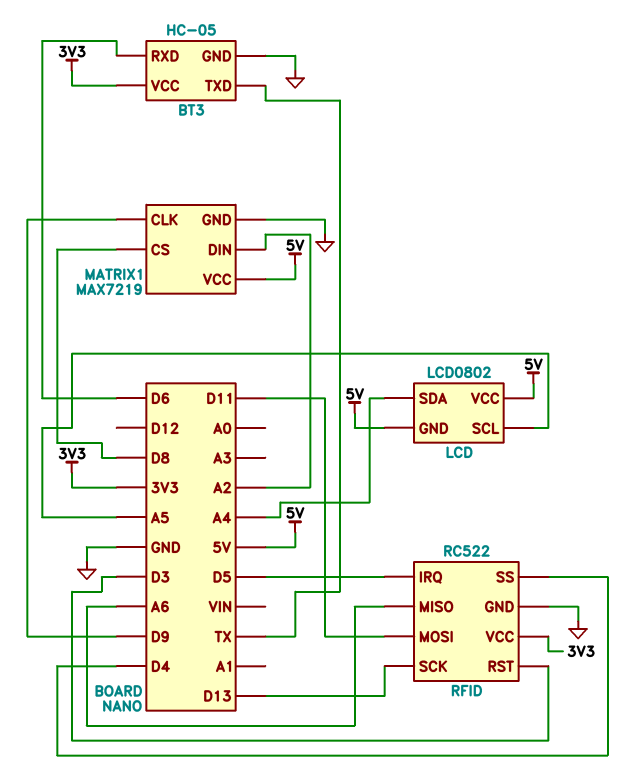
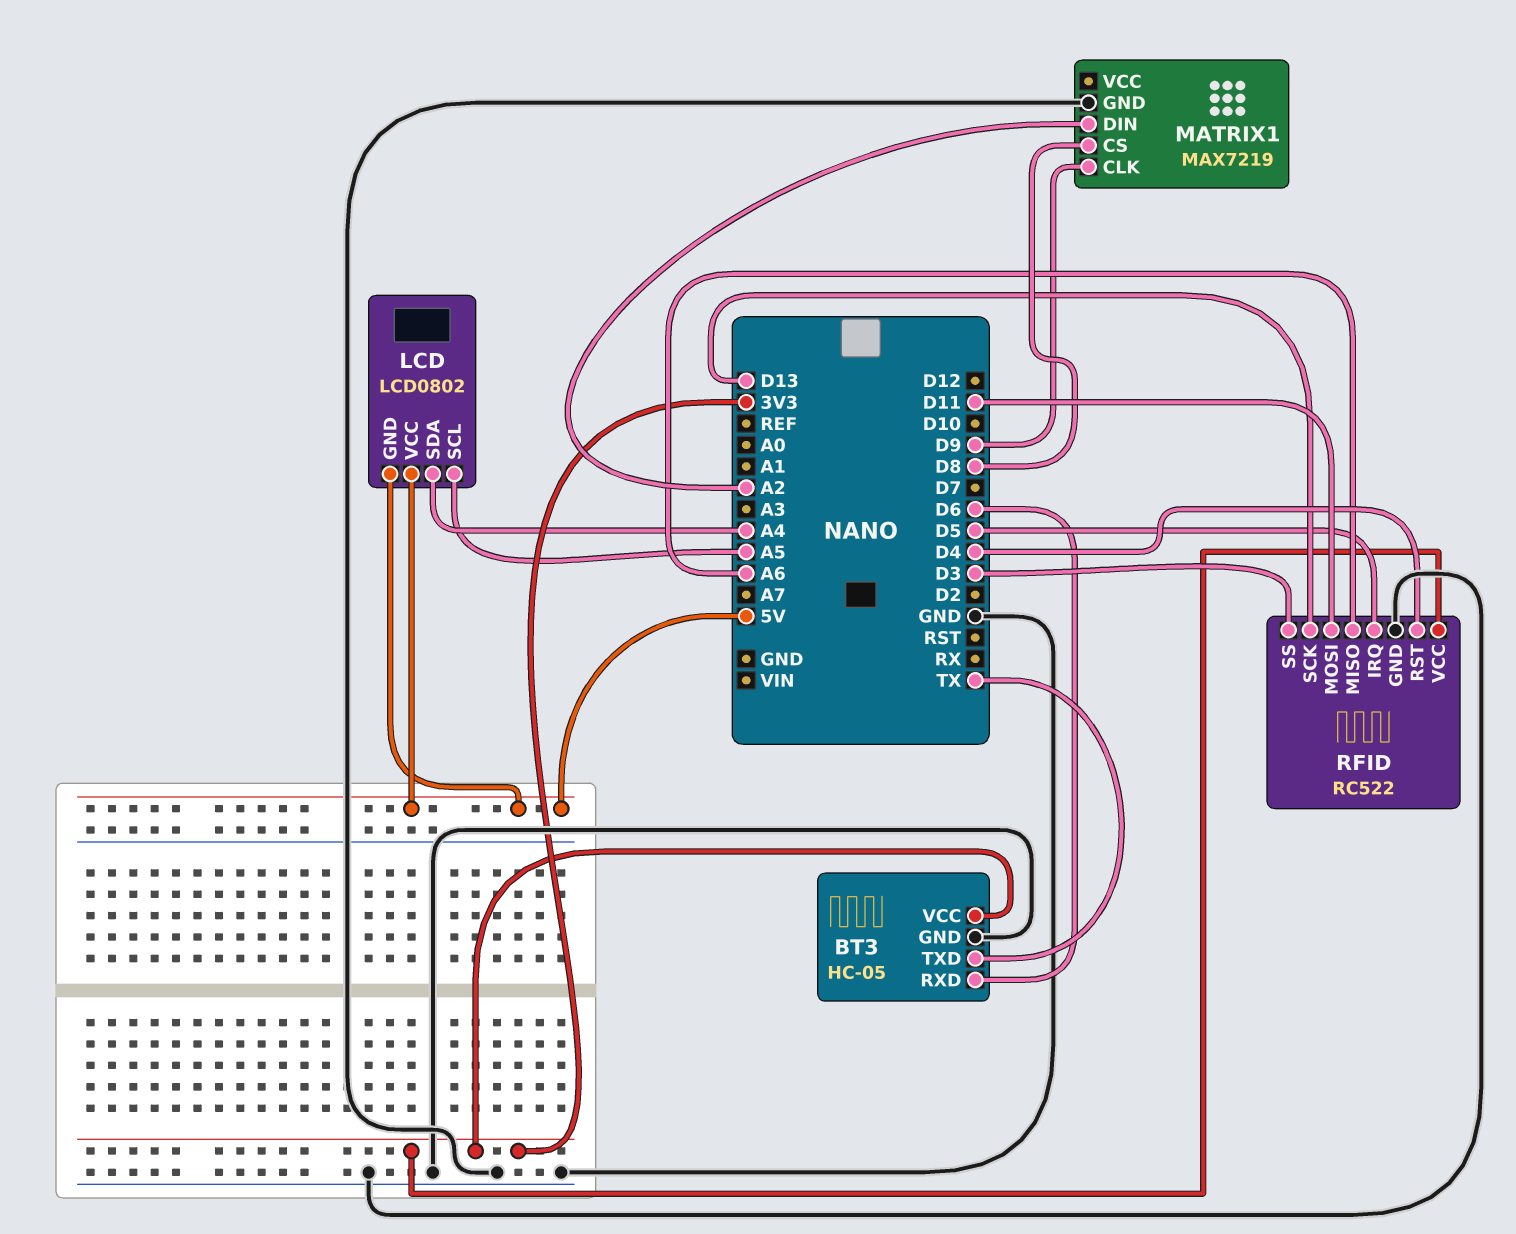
MATRIX1 pin VCC: 5V -> none
RFID pin RST: D3 -> D4
RFID pin SS: D4 -> D3

